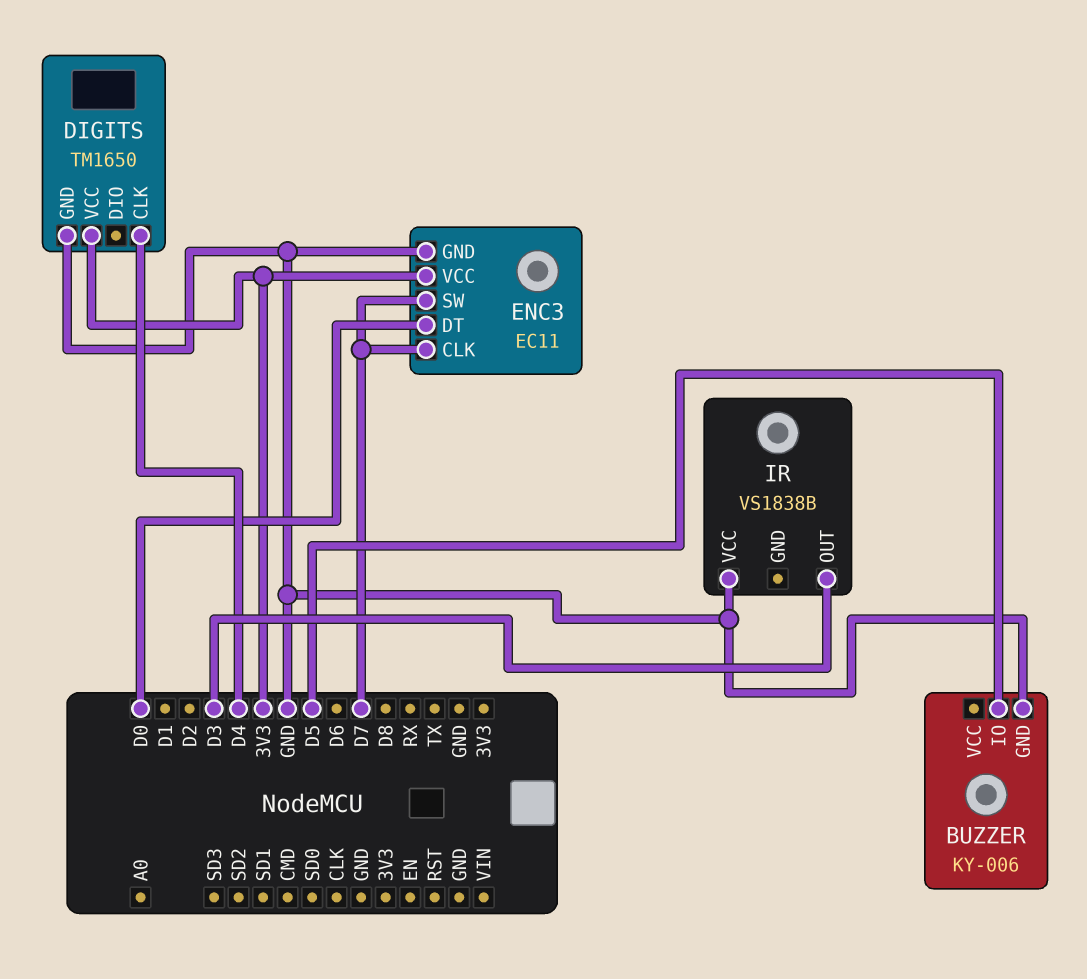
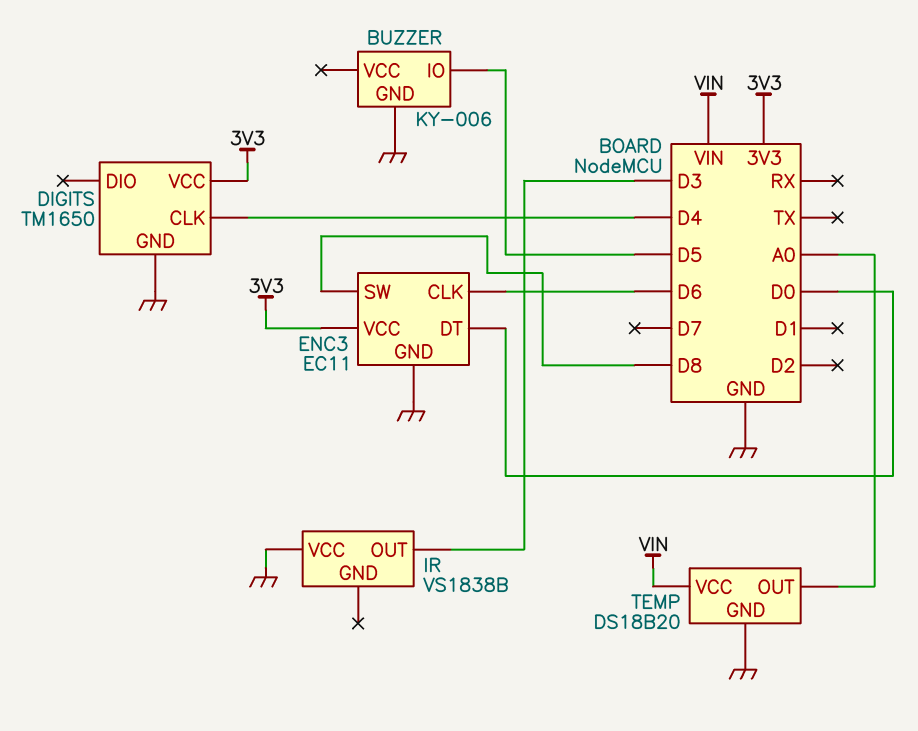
ENC3 pin CLK: D7 -> D6
ENC3 pin SW: D7 -> D8
TEMP: none -> DS18B20
TEMP pin GND: none -> GND
TEMP pin OUT: none -> A0
TEMP pin VCC: none -> VIN

